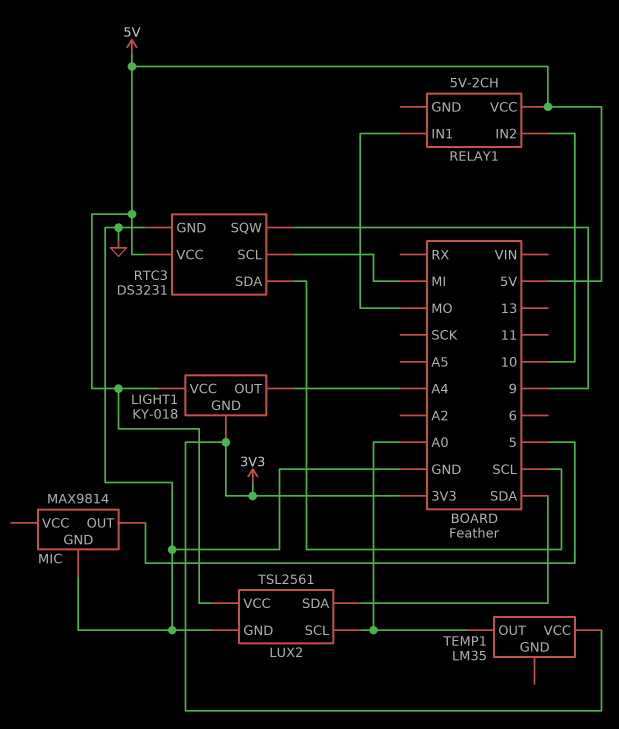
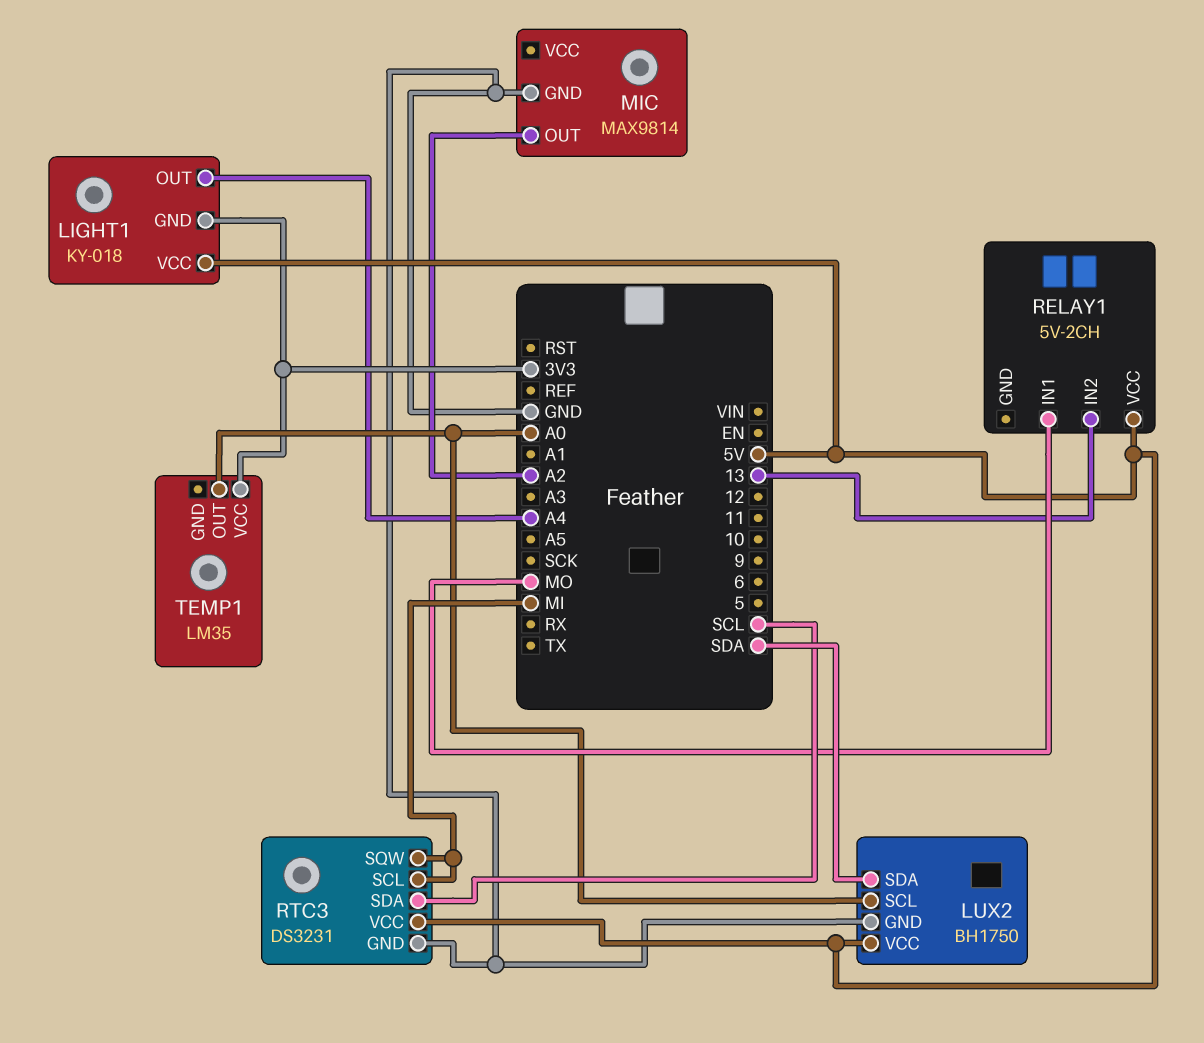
LUX2: TSL2561 -> BH1750
MIC pin OUT: 5 -> A2
RELAY1 pin IN2: 10 -> 13
RTC3 pin SQW: 9 -> MI

